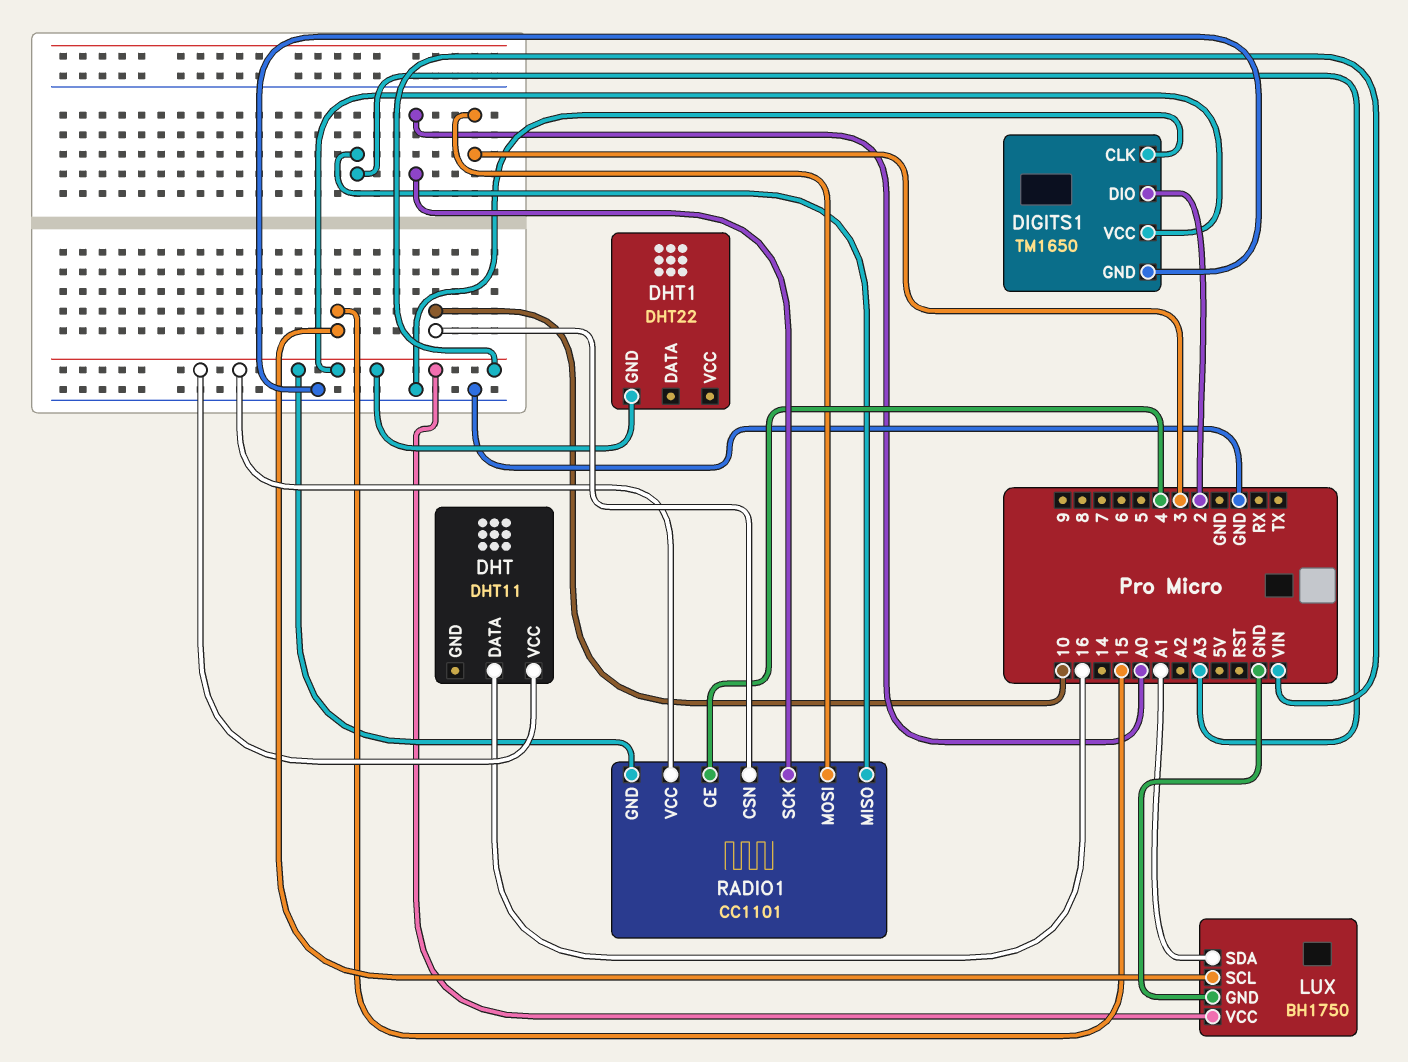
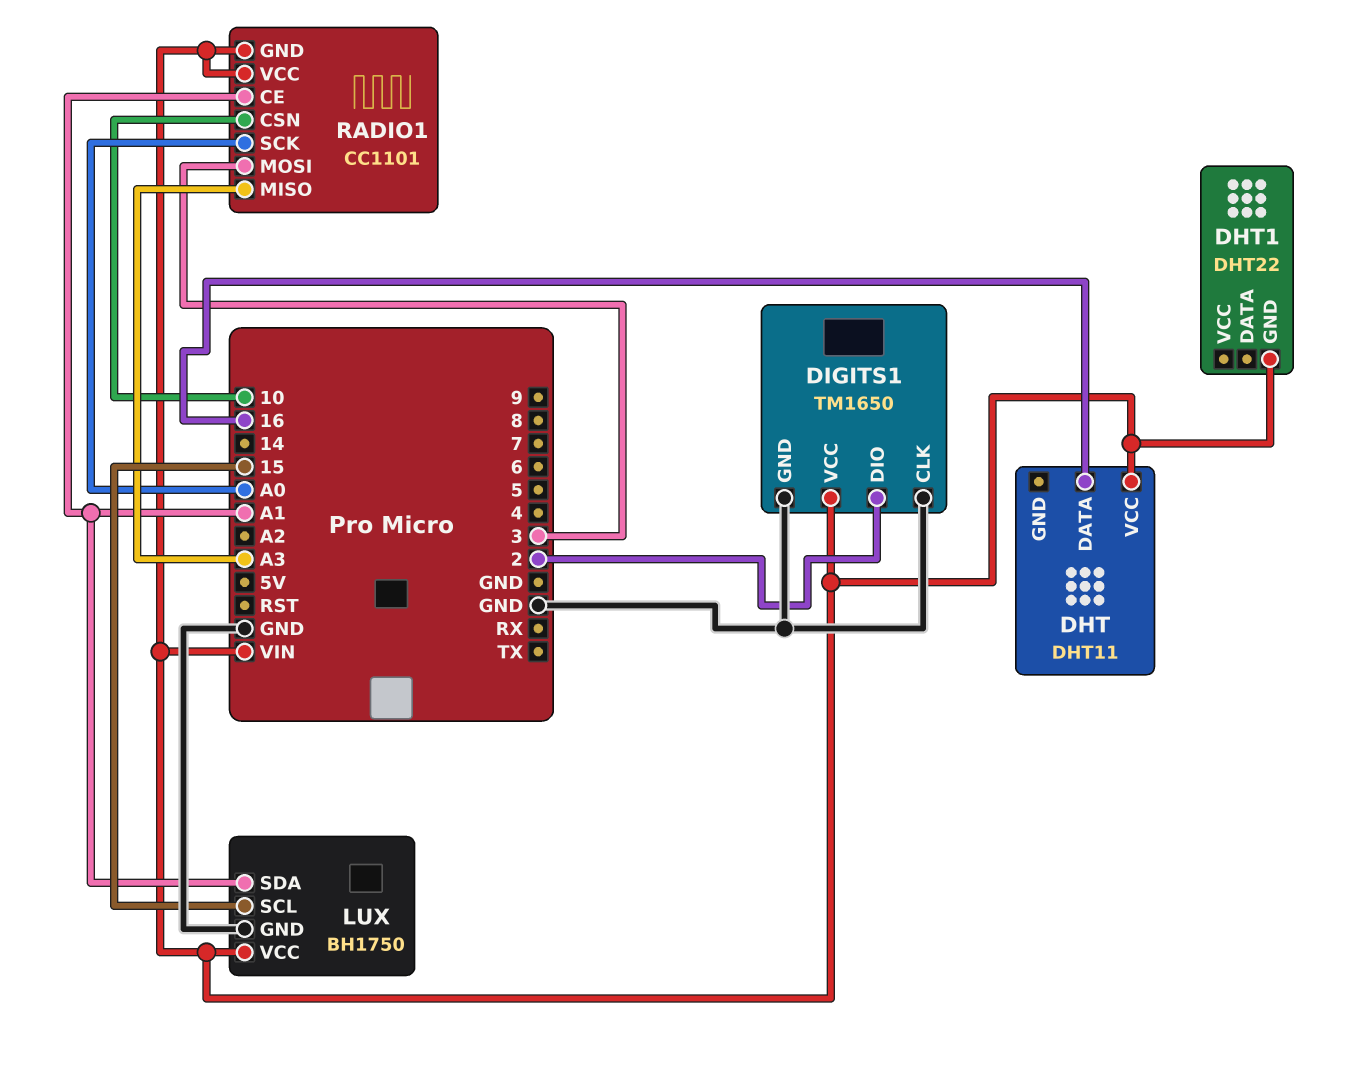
RADIO1 pin CE: 4 -> A1

